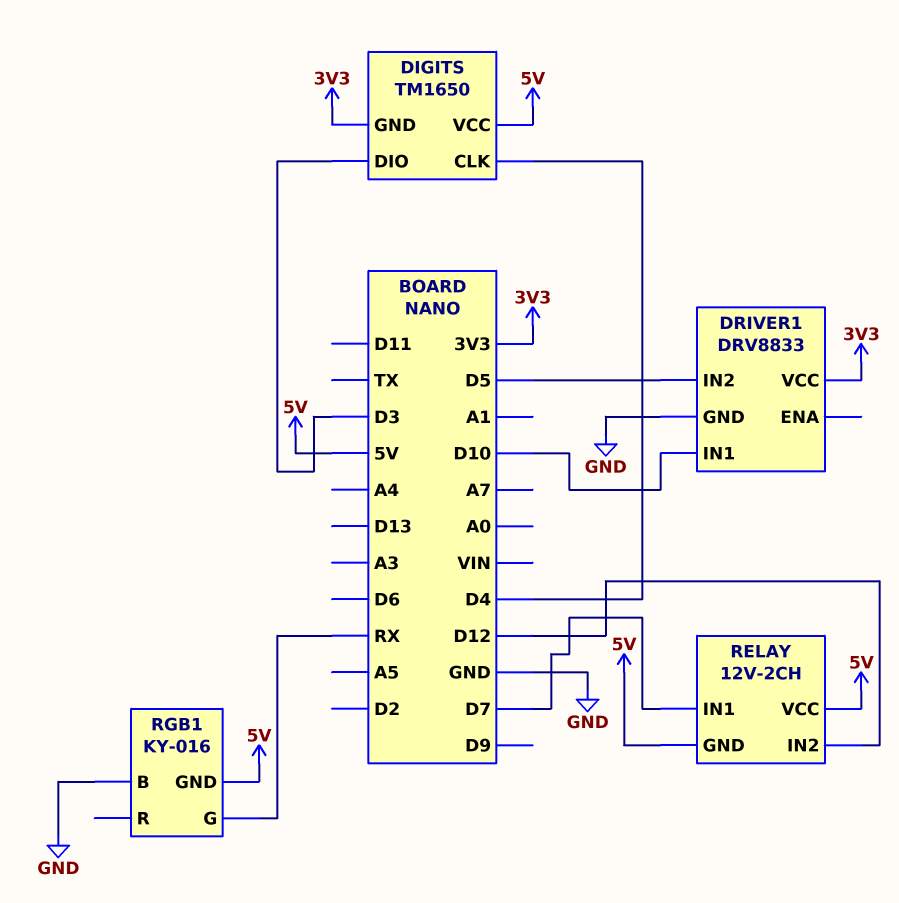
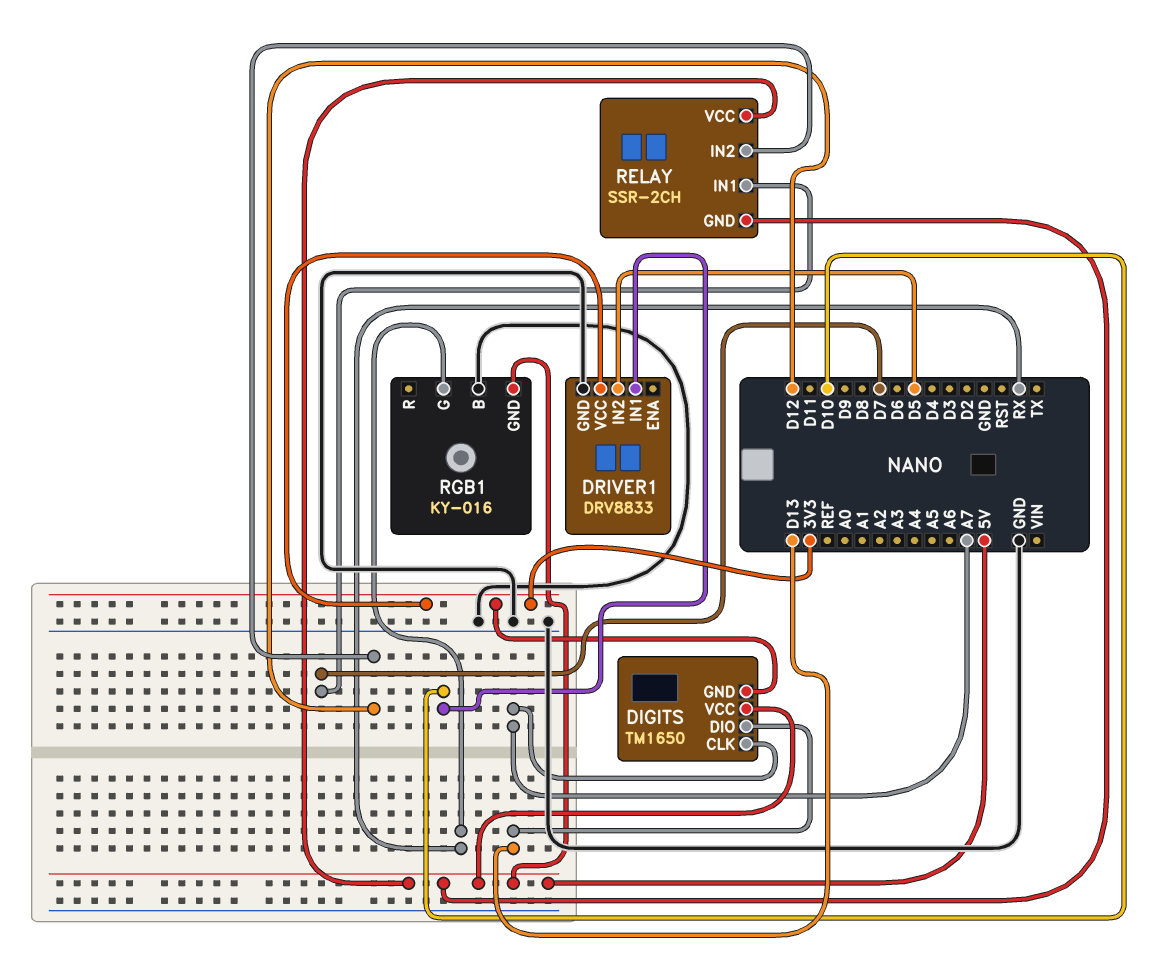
DIGITS pin CLK: D4 -> A7
DIGITS pin DIO: D3 -> D13
RELAY: 12V-2CH -> SSR-2CH

